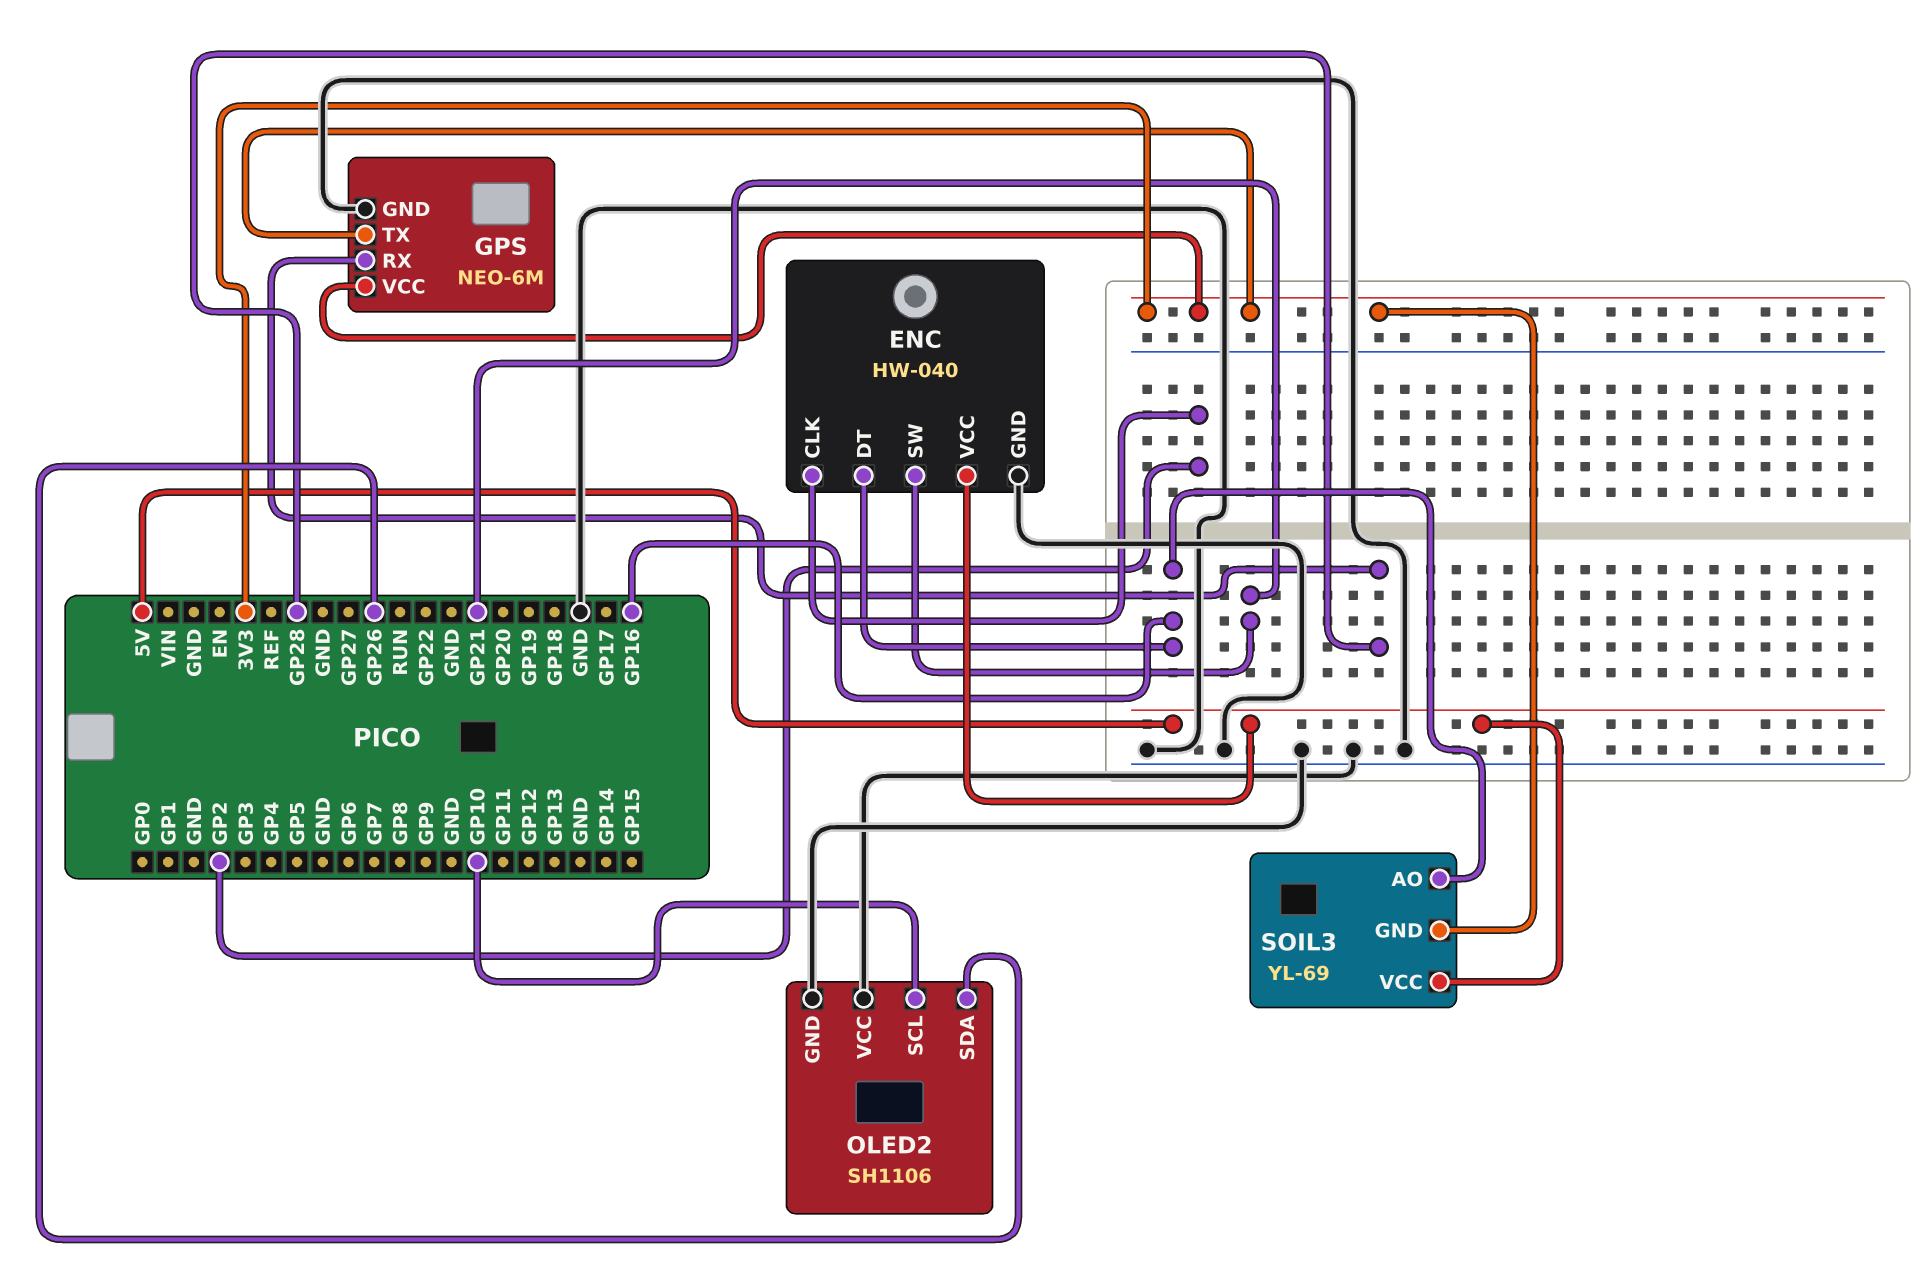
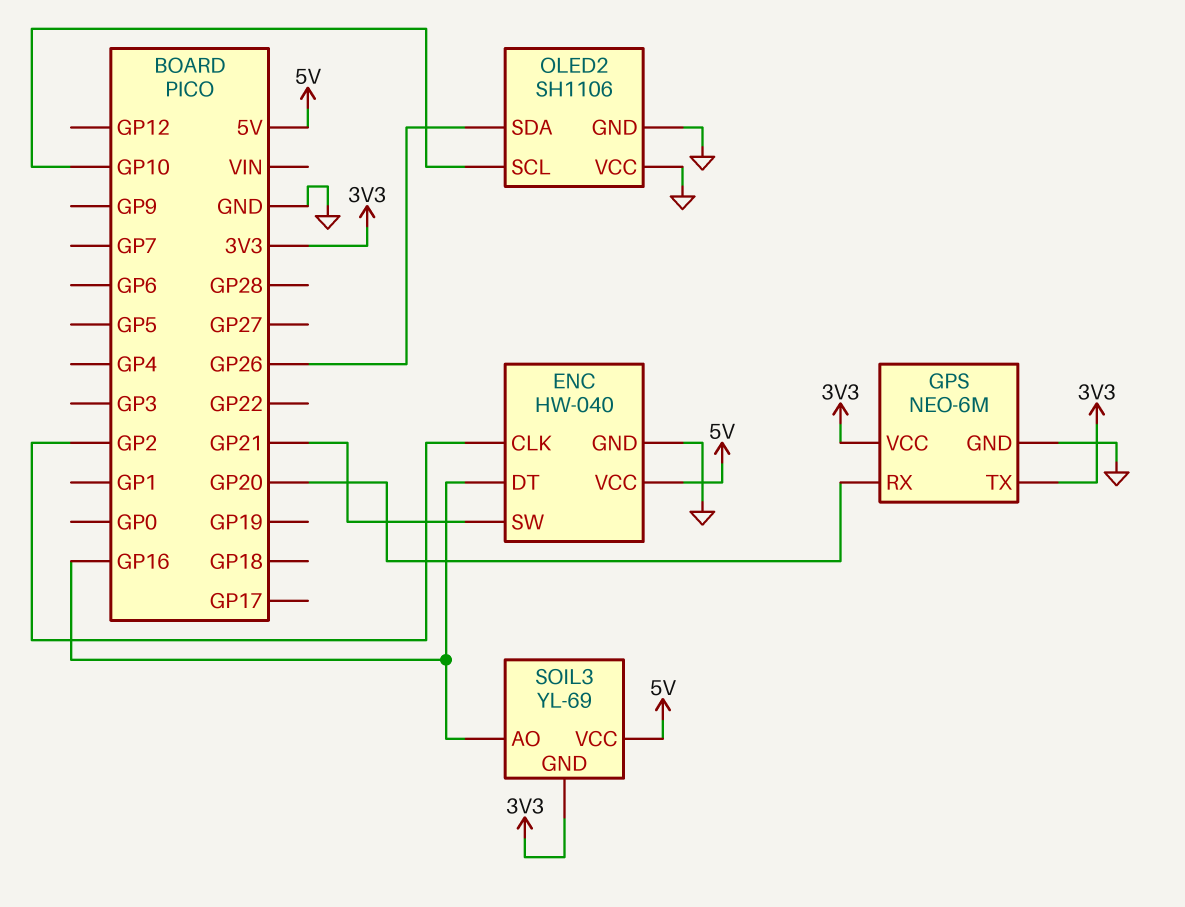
GPS pin RX: GP28 -> GP20

